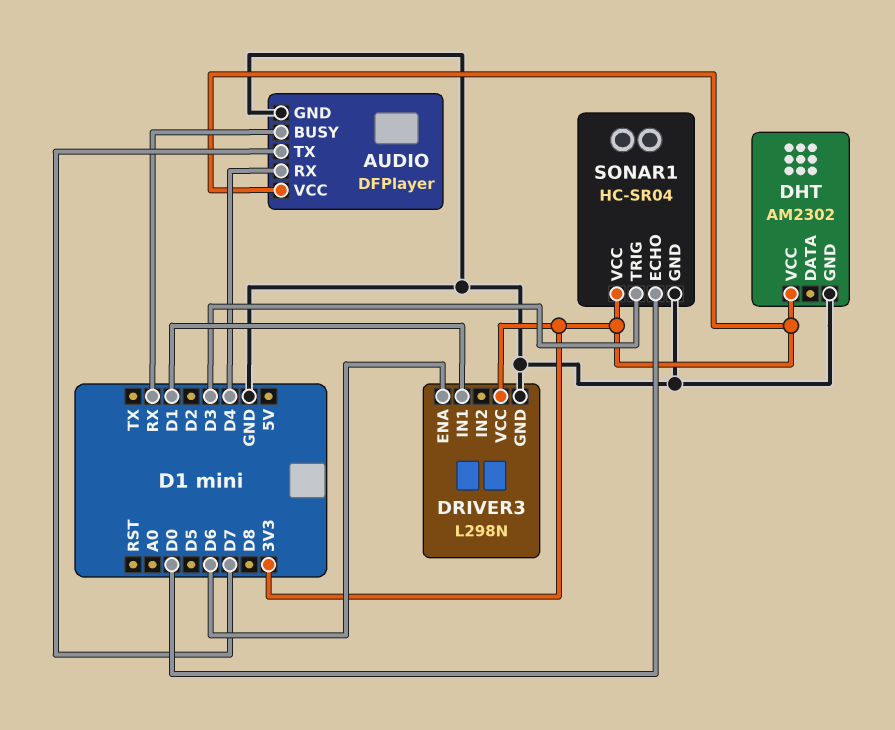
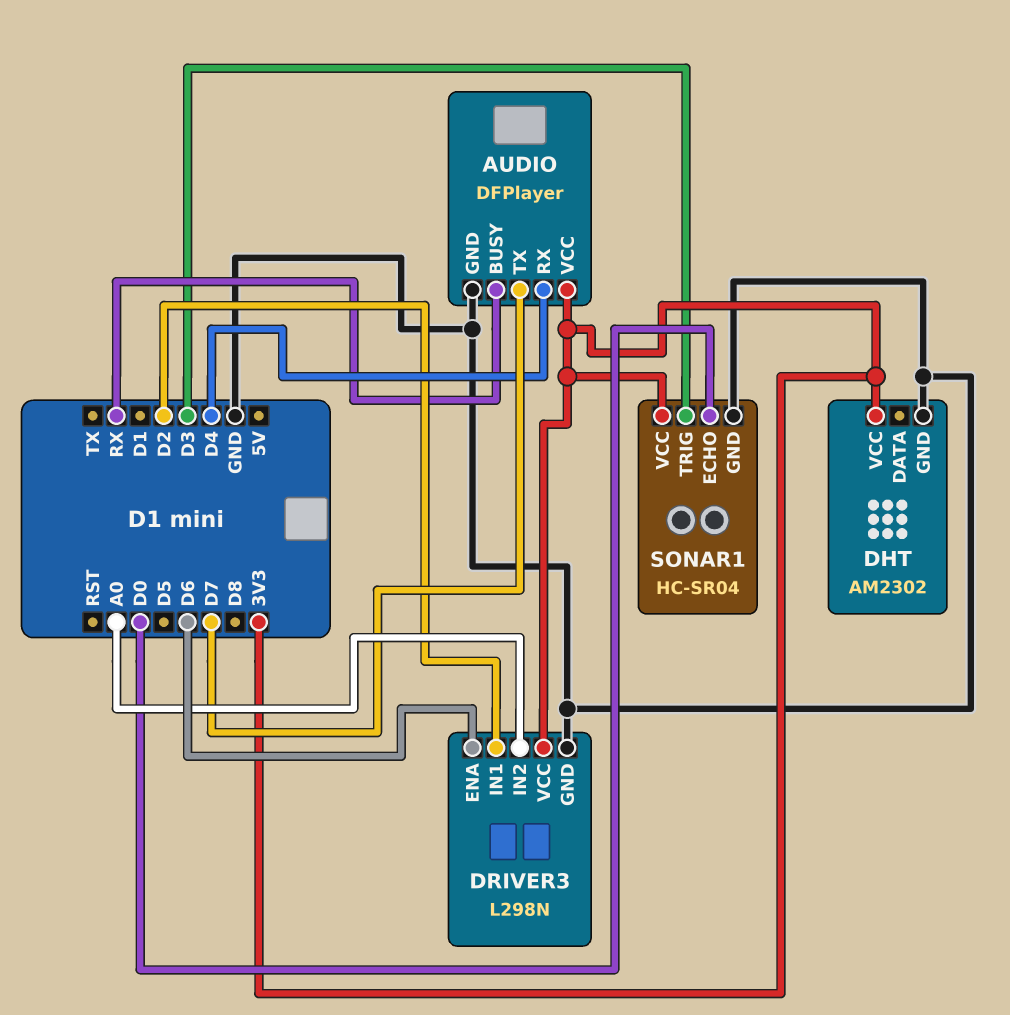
DRIVER3 pin IN1: D1 -> D2
DRIVER3 pin IN2: none -> A0

